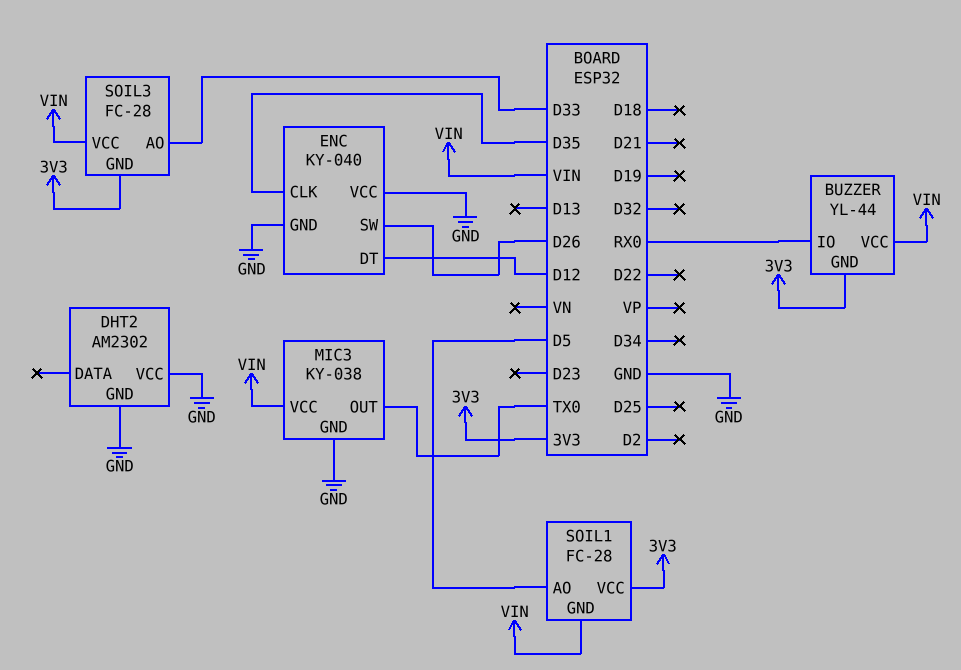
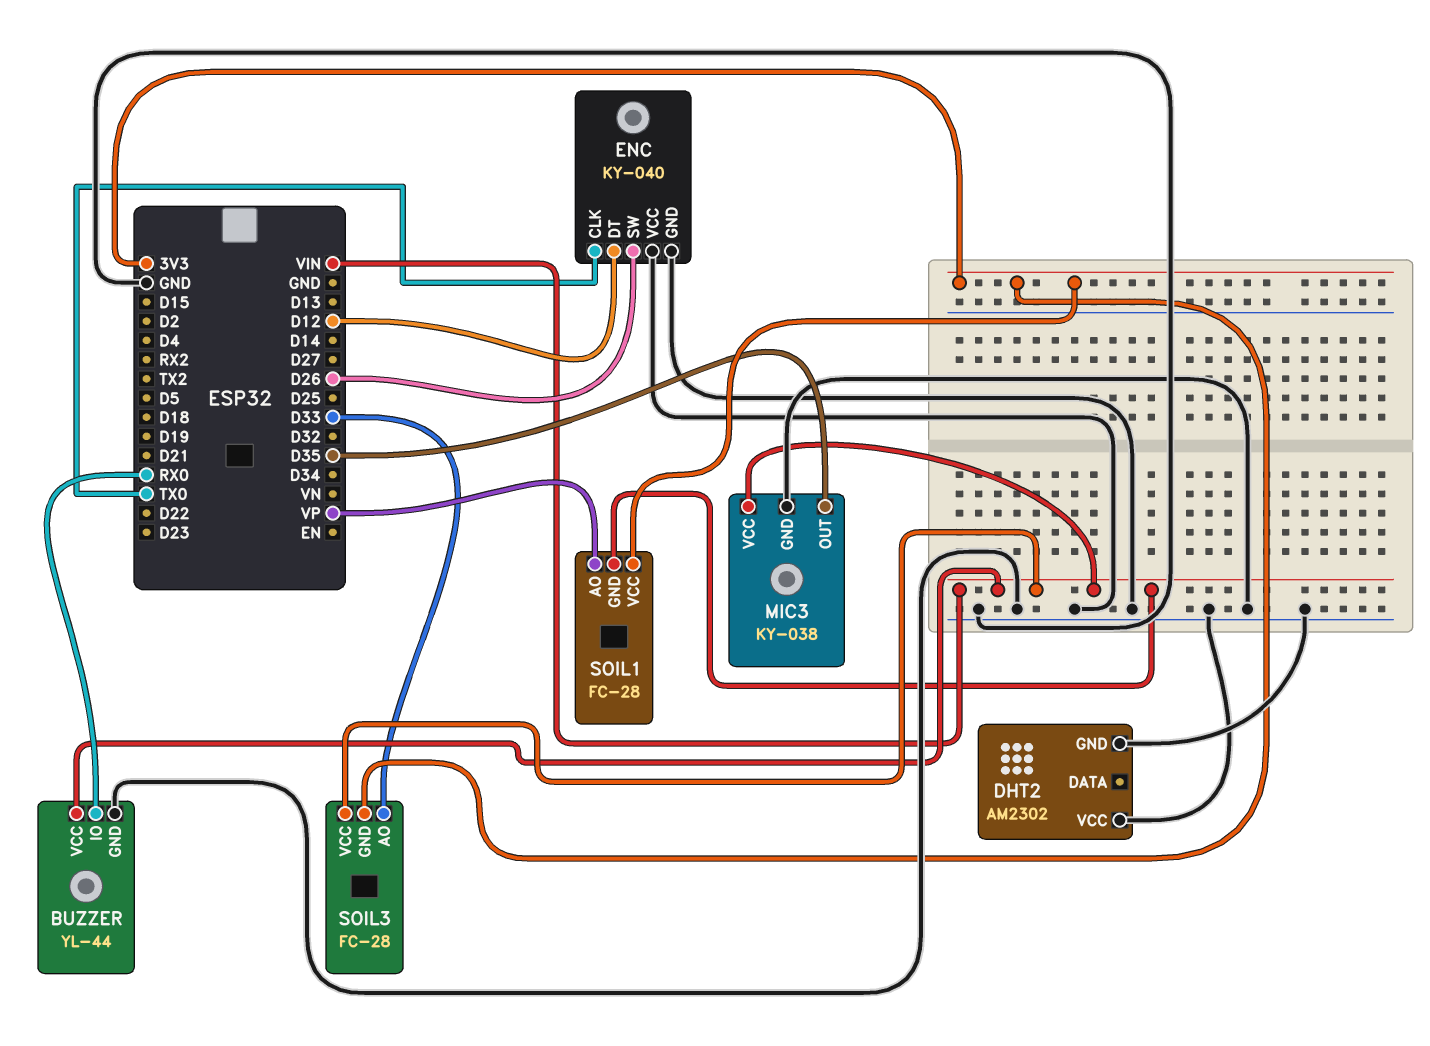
BUZZER pin GND: 3V3 -> GND
ENC pin CLK: D35 -> TX0
MIC3 pin OUT: TX0 -> D35
SOIL1 pin AO: D5 -> VP

